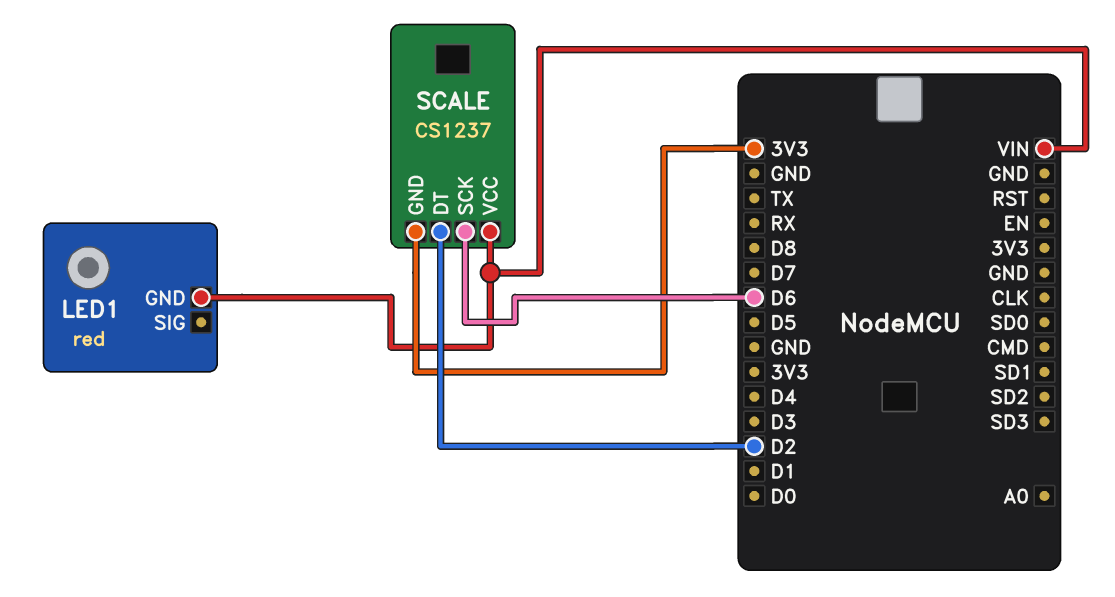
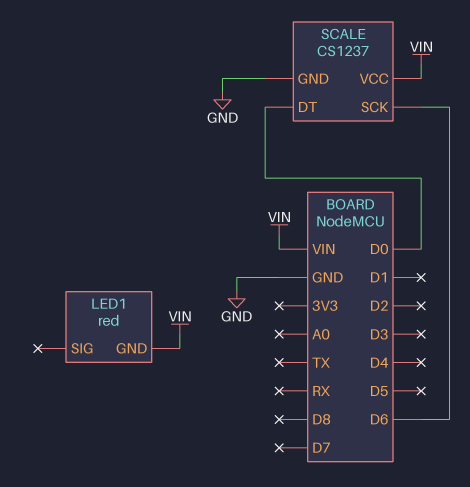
SCALE pin DT: D2 -> D0
SCALE pin GND: 3V3 -> GND

